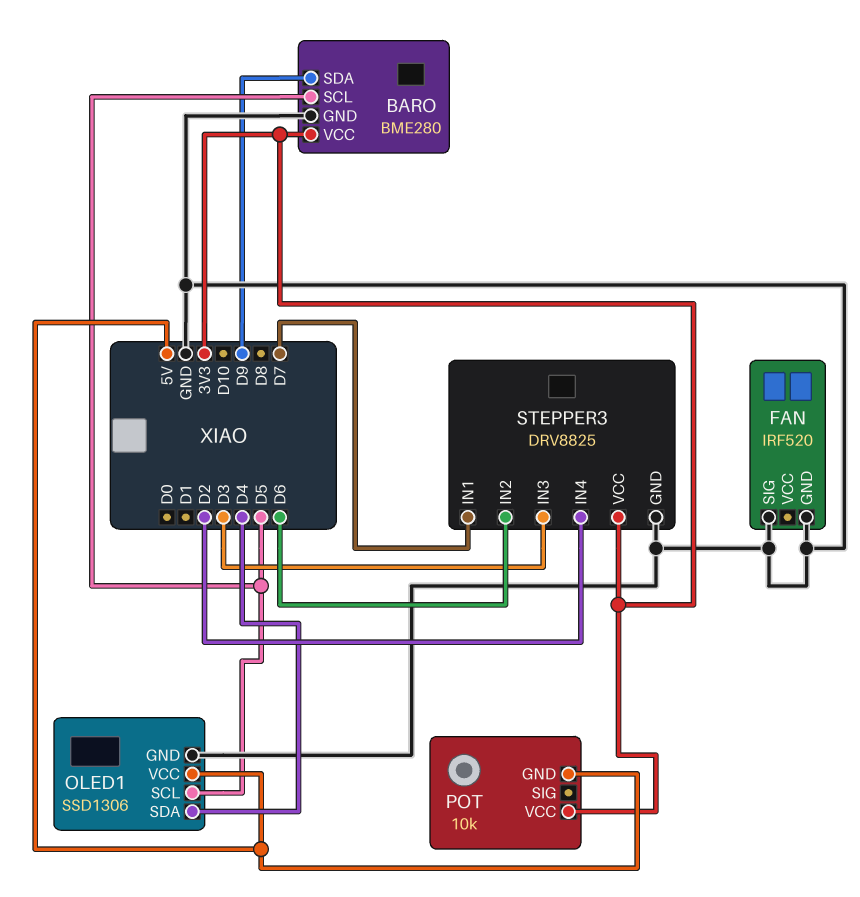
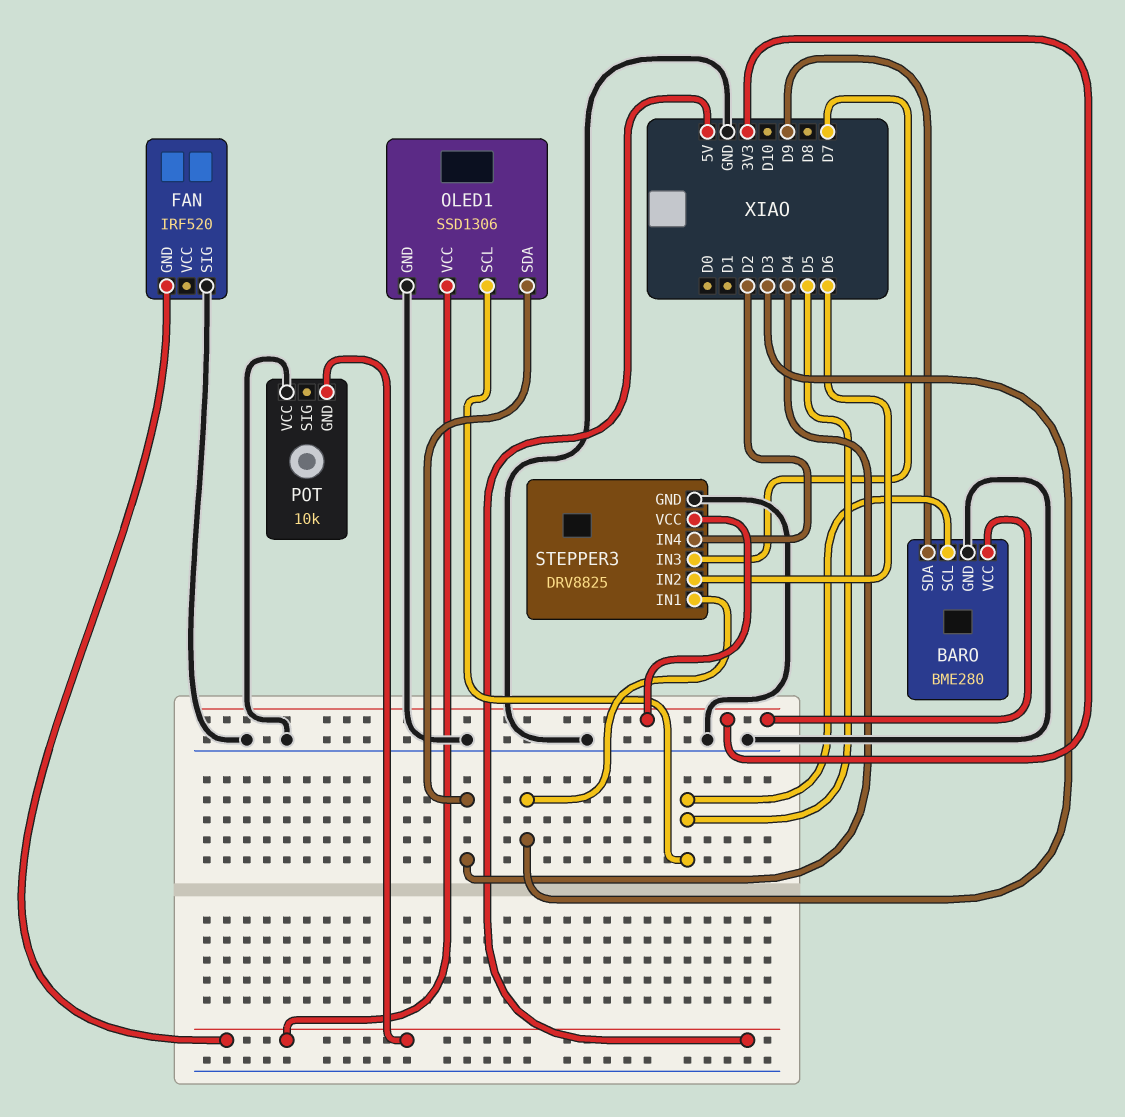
FAN pin GND: GND -> 5V
POT pin VCC: 3V3 -> GND
STEPPER3 pin IN1: D7 -> D3
STEPPER3 pin IN3: D3 -> D7

